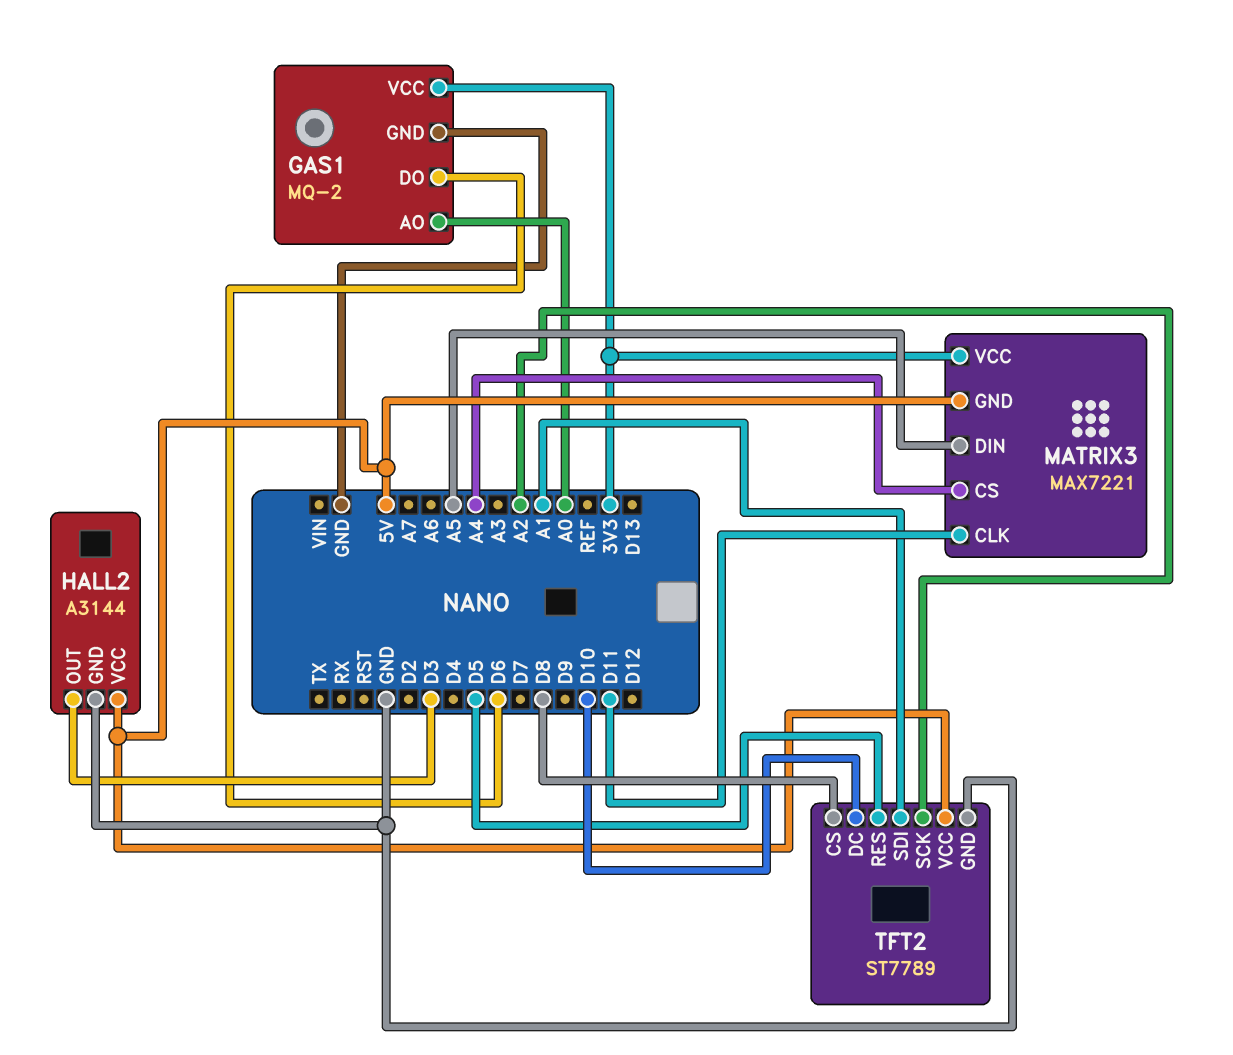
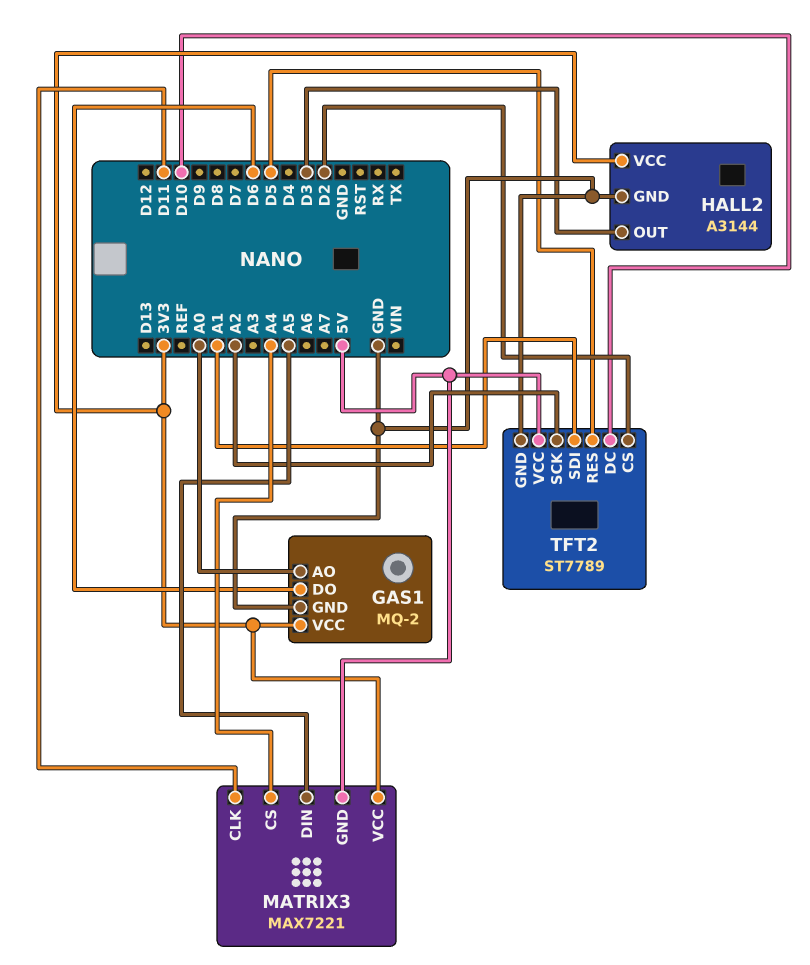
HALL2 pin VCC: 5V -> 3V3
TFT2 pin CS: D8 -> D2

